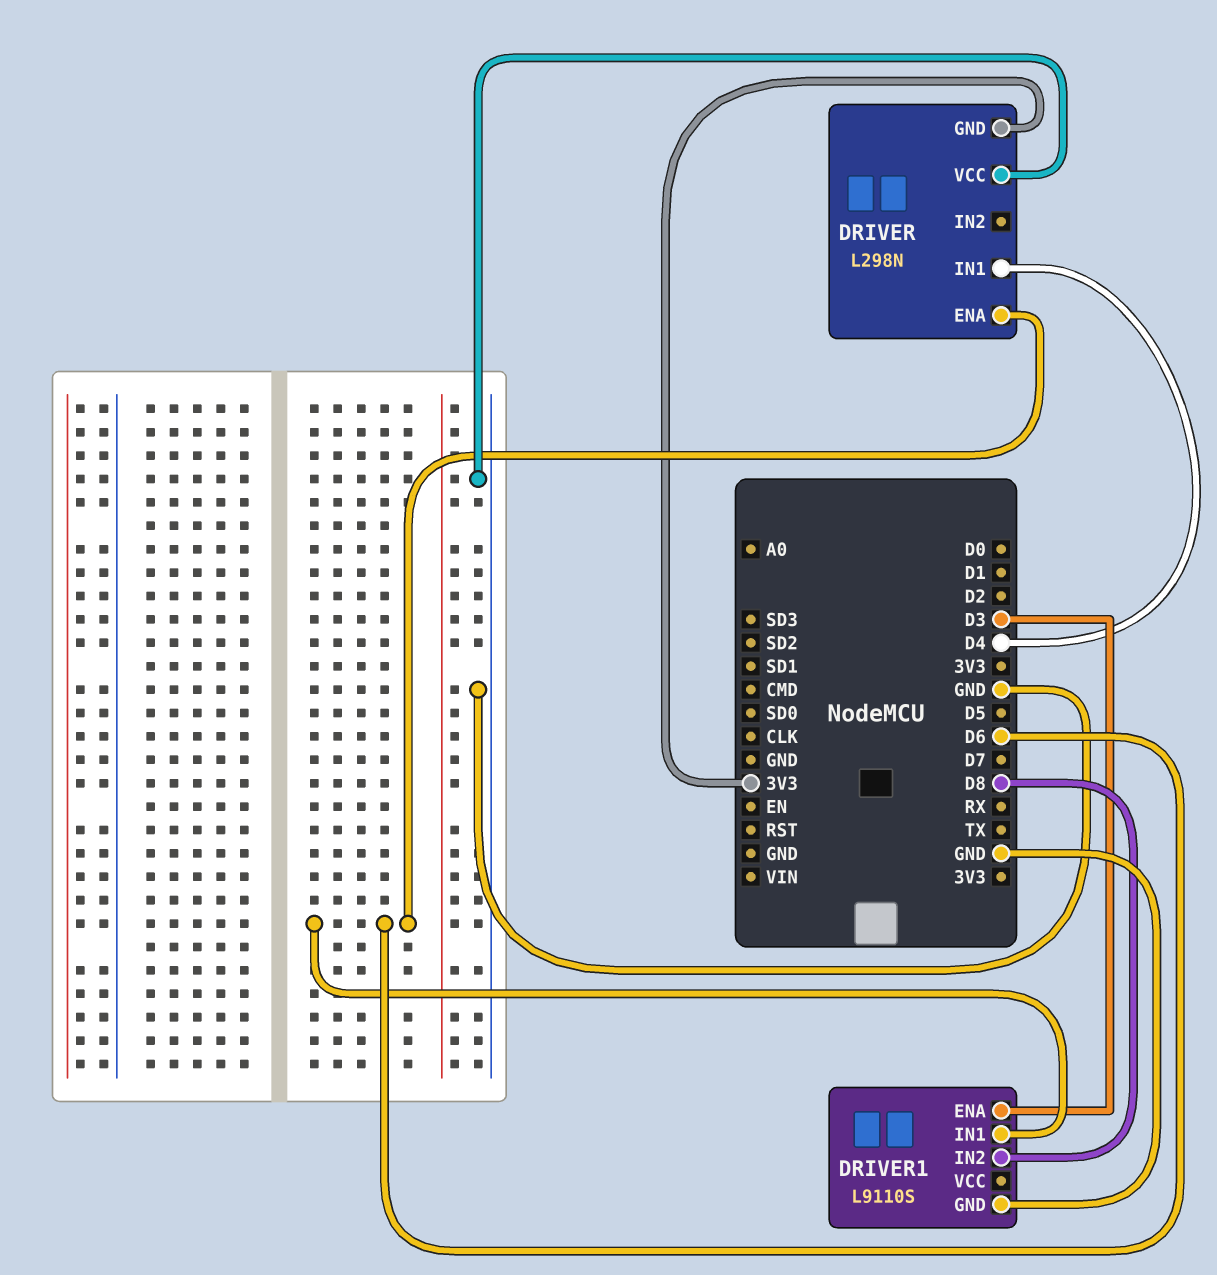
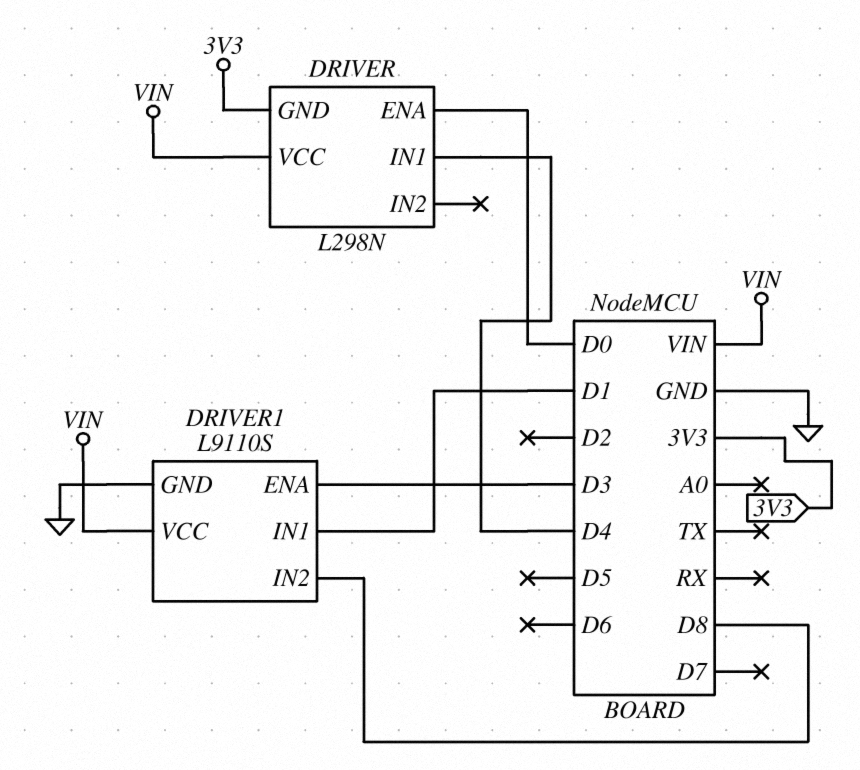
DRIVER pin ENA: D6 -> D0
DRIVER pin VCC: GND -> VIN
DRIVER1 pin IN1: D6 -> D1
DRIVER1 pin VCC: none -> VIN

